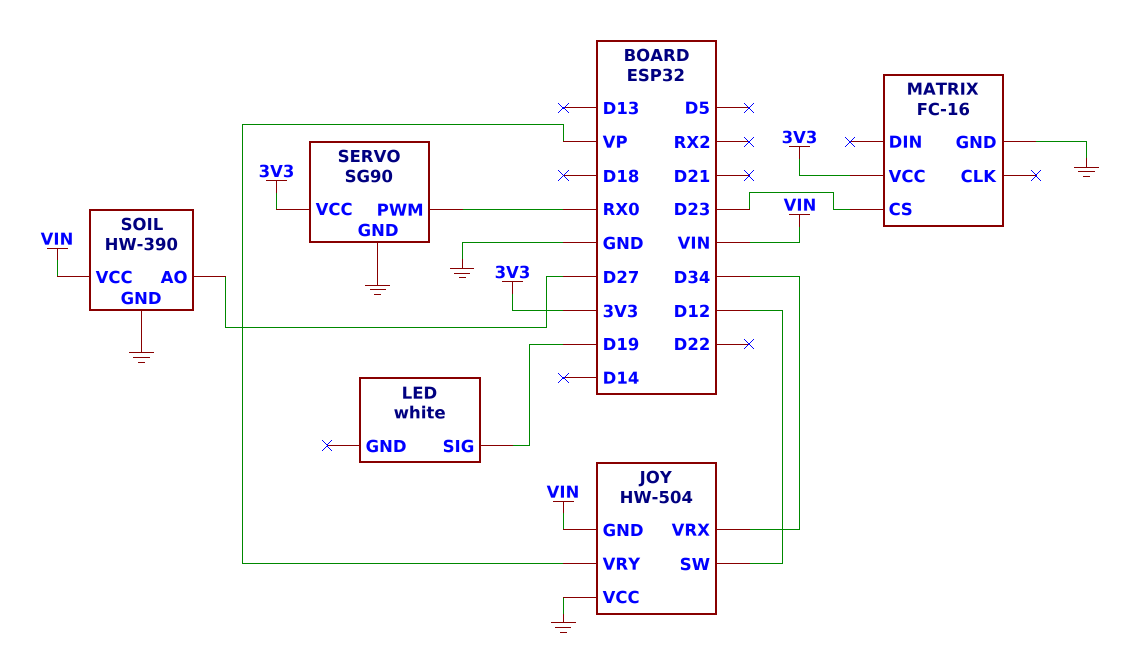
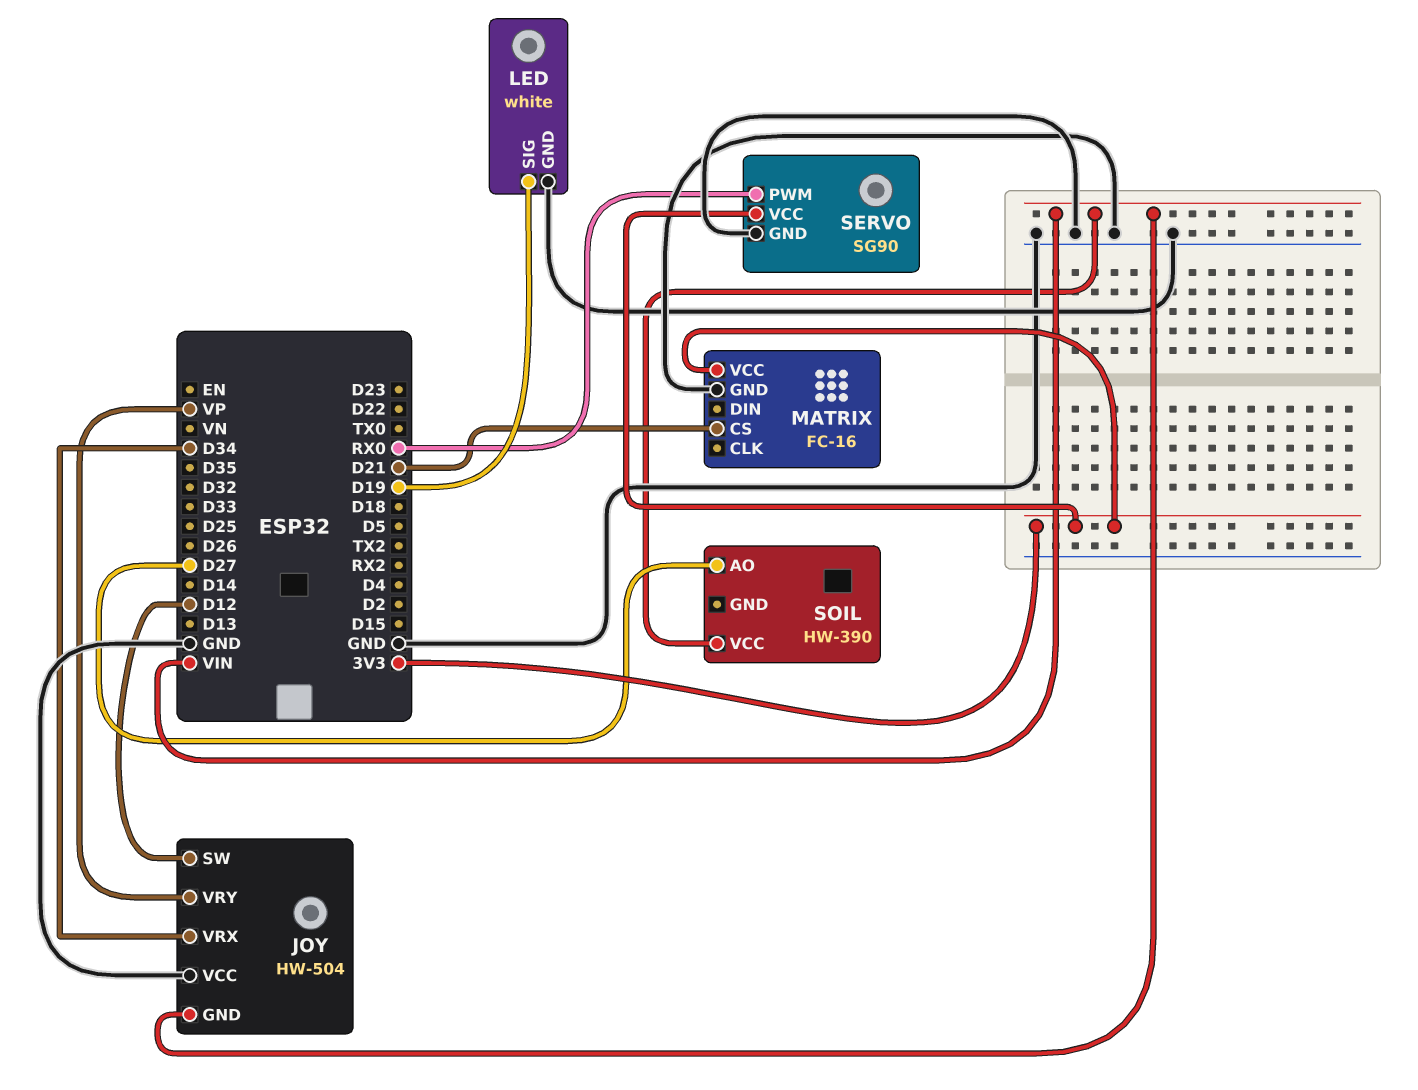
LED pin GND: none -> GND
MATRIX pin CS: D23 -> D21
SOIL pin GND: GND -> none

